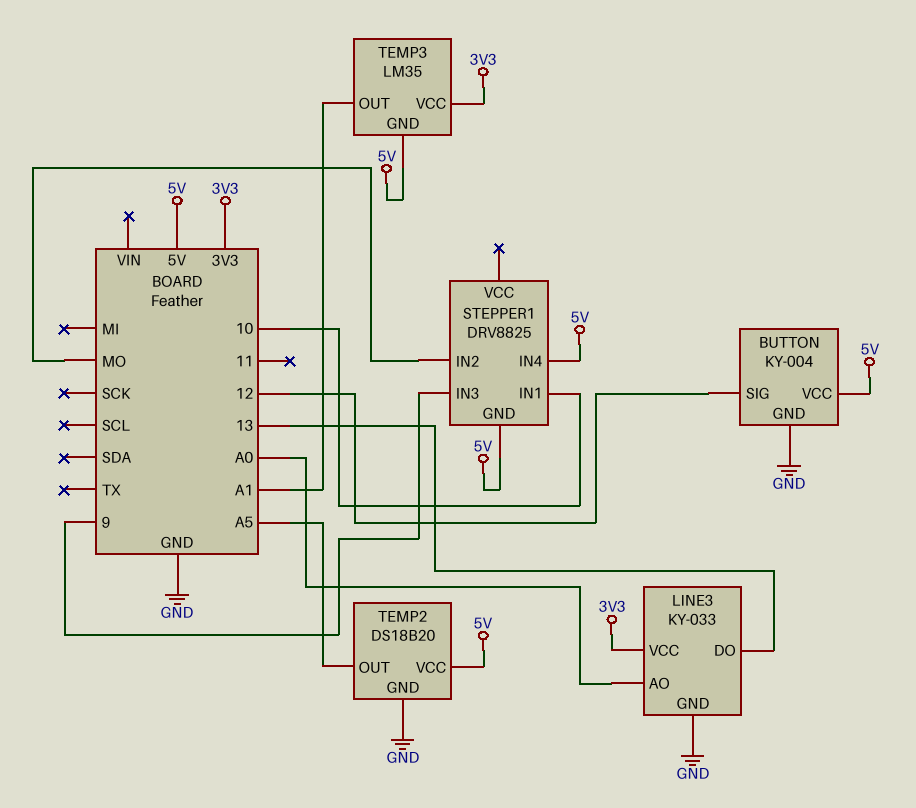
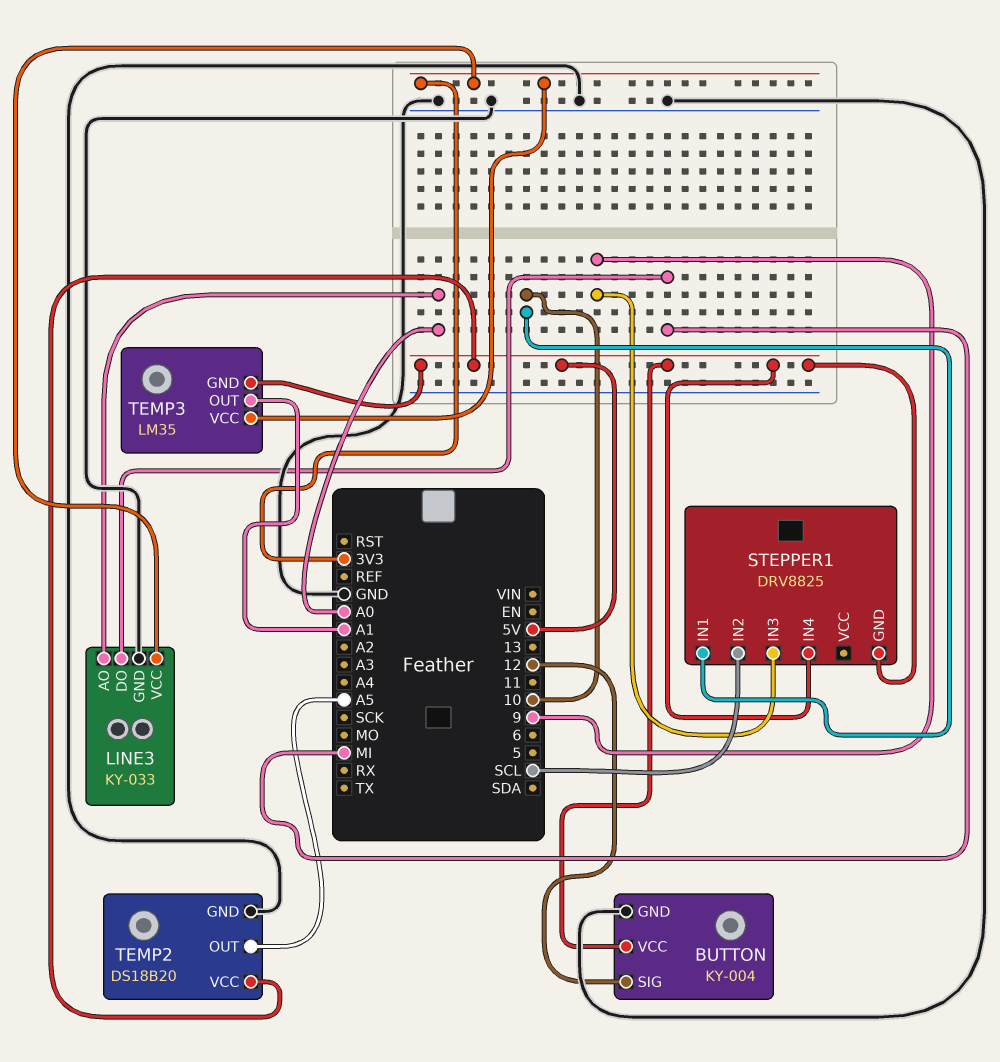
LINE3 pin DO: 13 -> MI
STEPPER1 pin IN2: MO -> SCL

